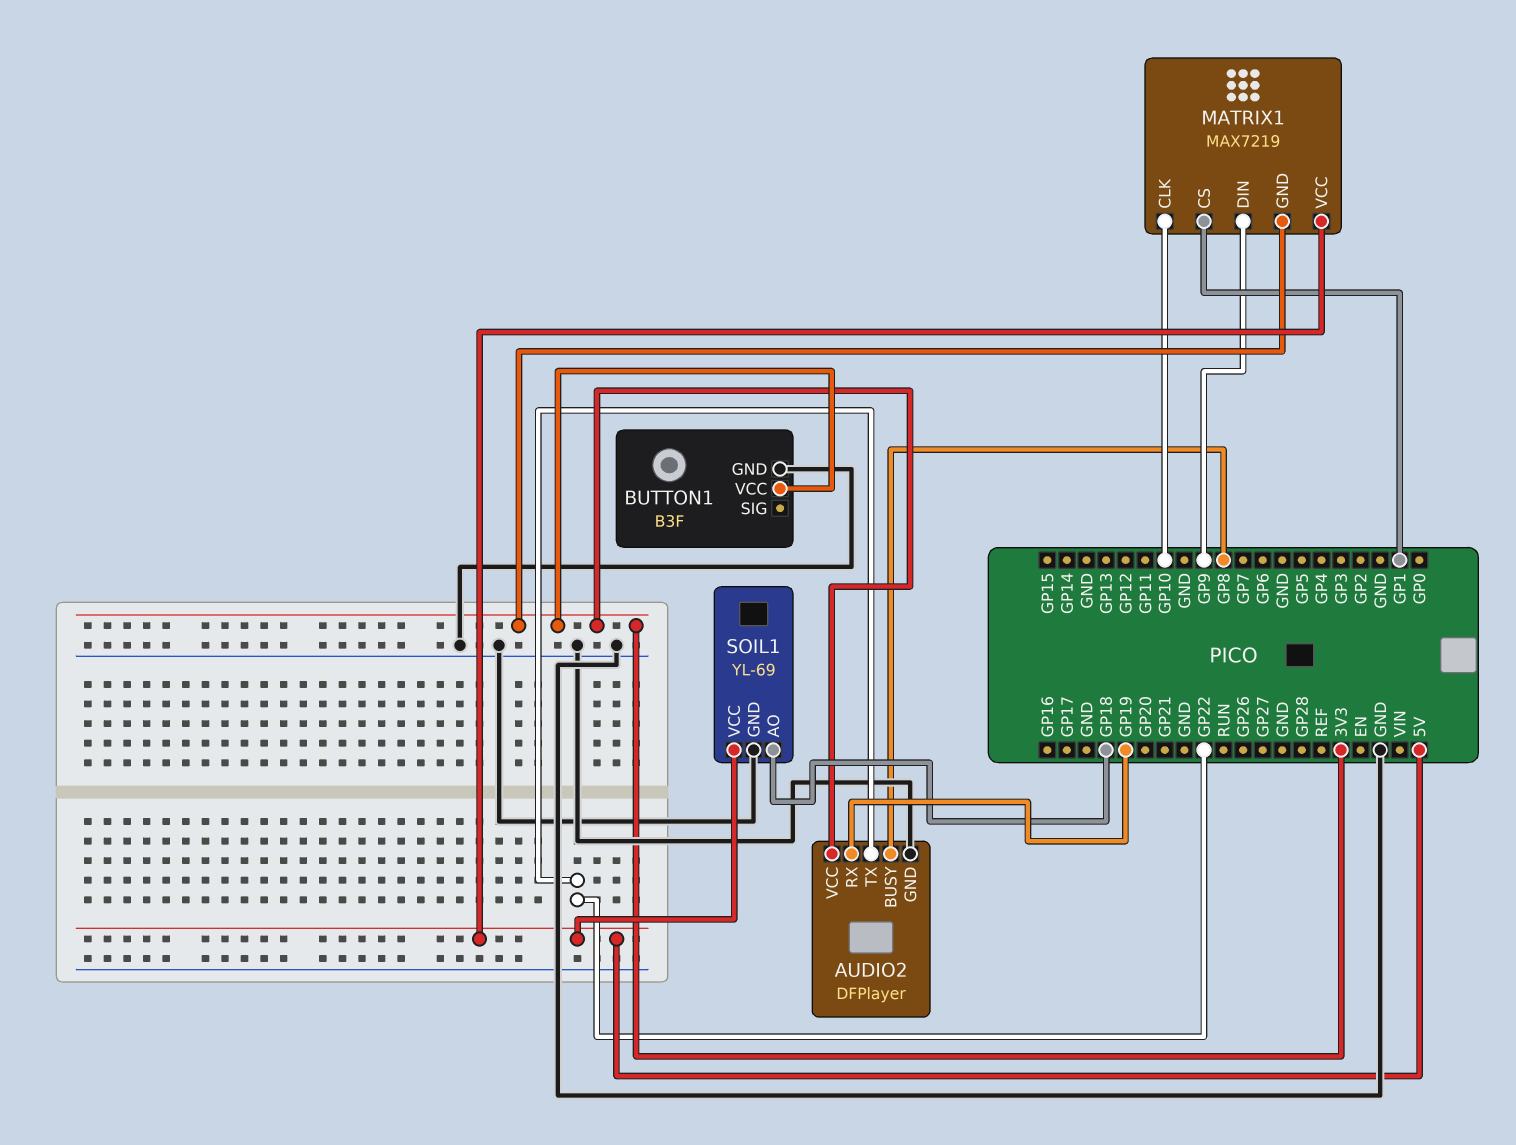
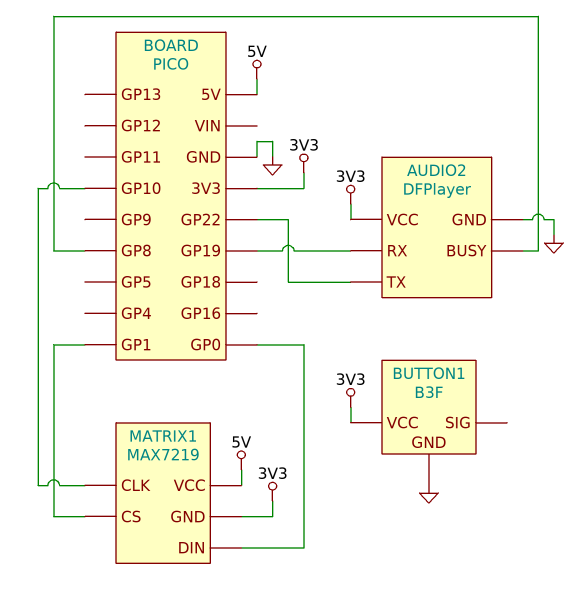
MATRIX1 pin DIN: GP9 -> GP0
SOIL1: YL-69 -> none
SOIL1 pin AO: GP18 -> none
SOIL1 pin GND: GND -> none
SOIL1 pin VCC: 5V -> none

